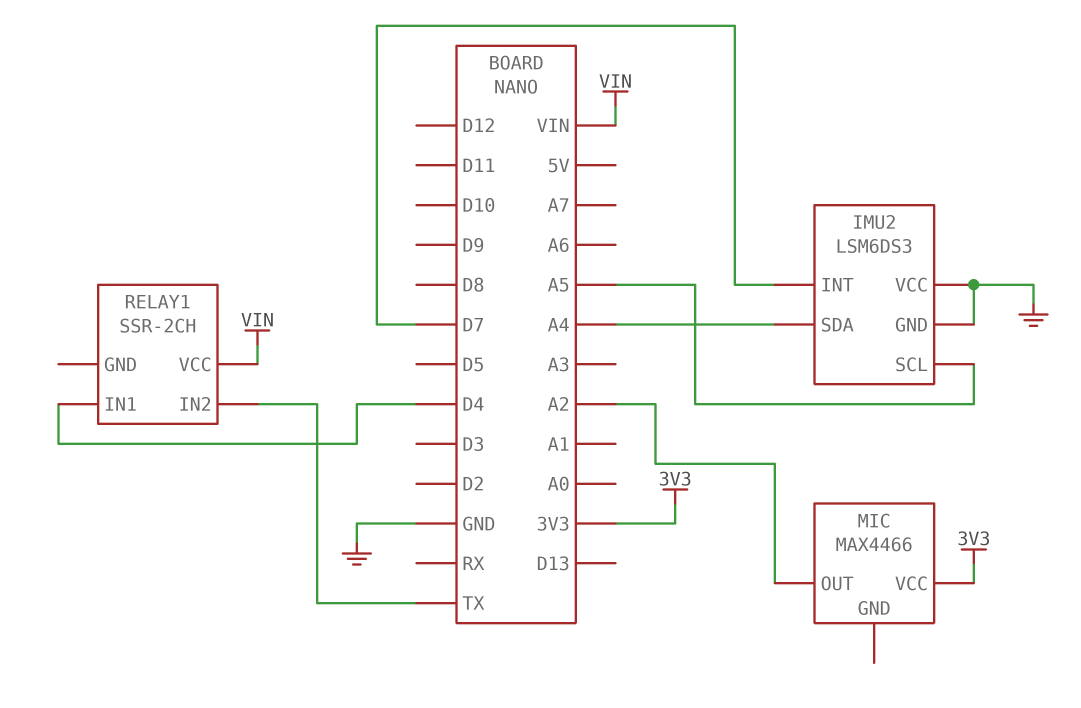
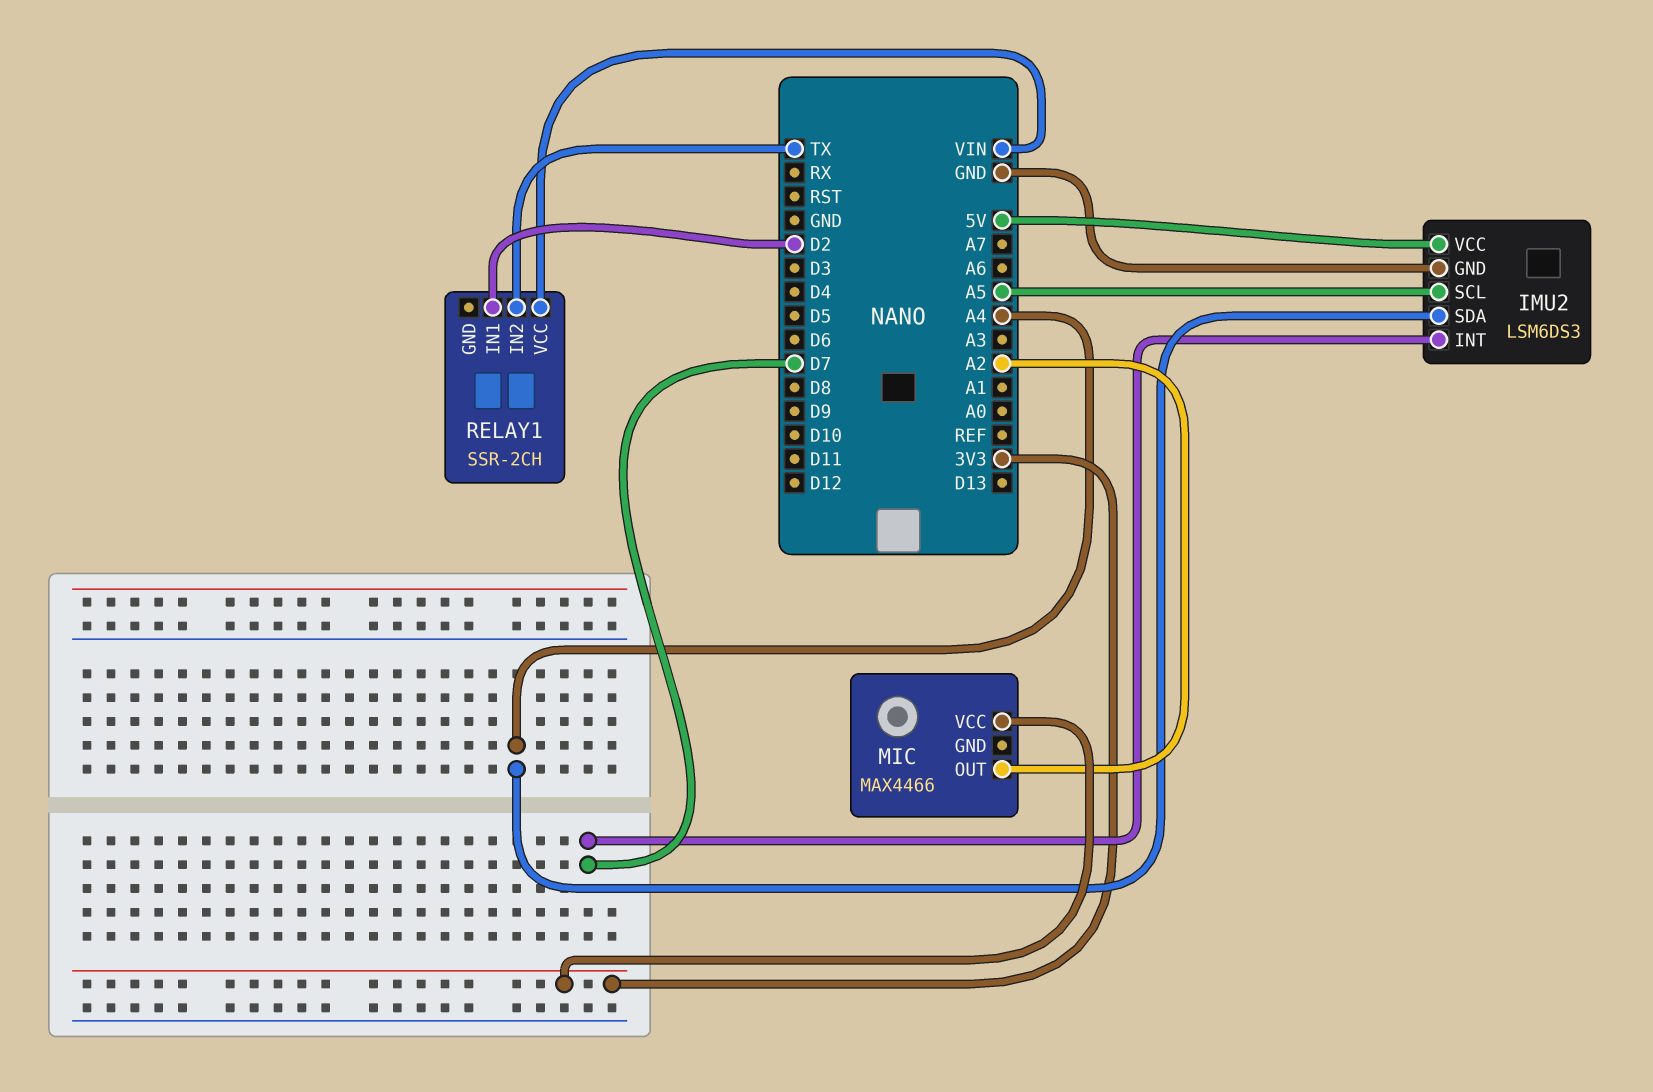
IMU2 pin VCC: GND -> 5V
RELAY1 pin IN1: D4 -> D2

